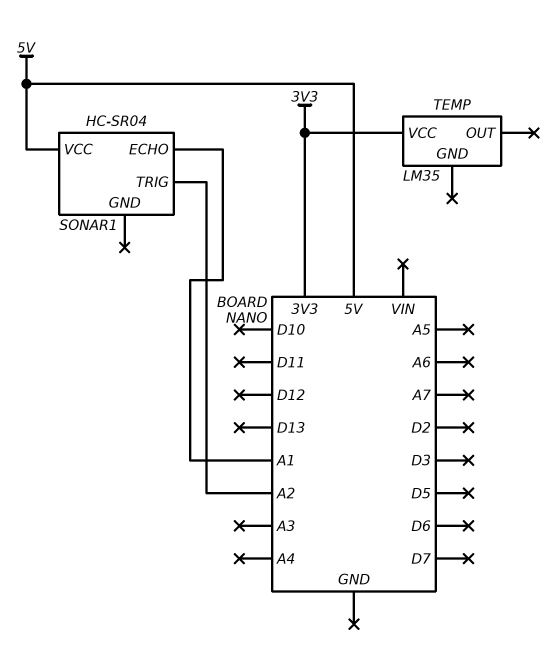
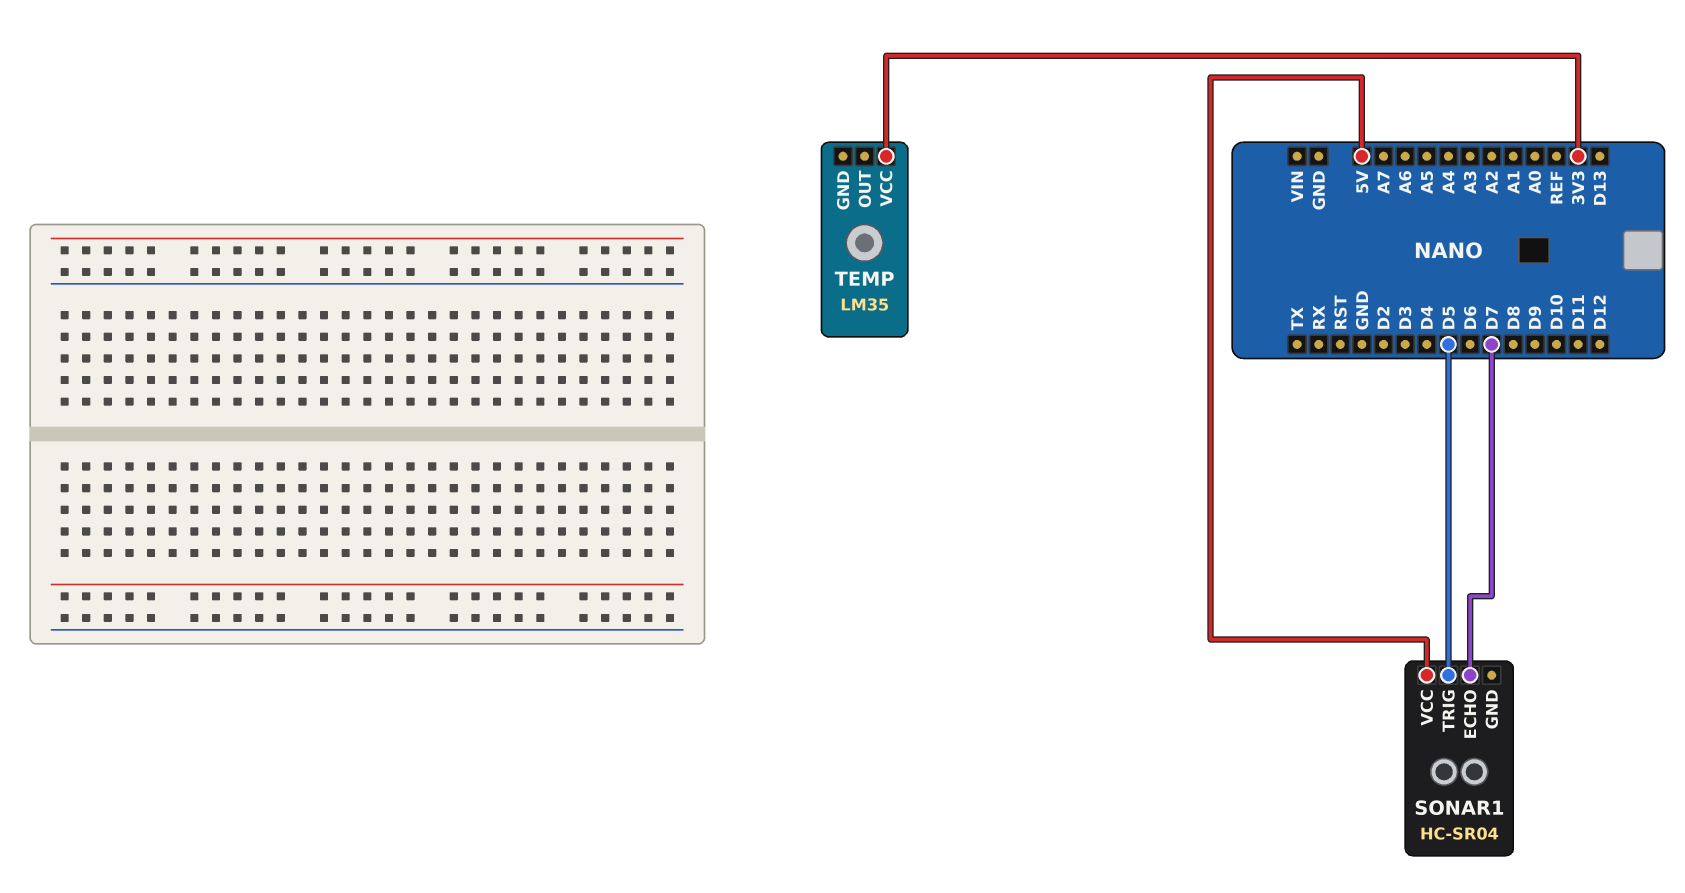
SONAR1 pin ECHO: A1 -> D7
SONAR1 pin TRIG: A2 -> D5

